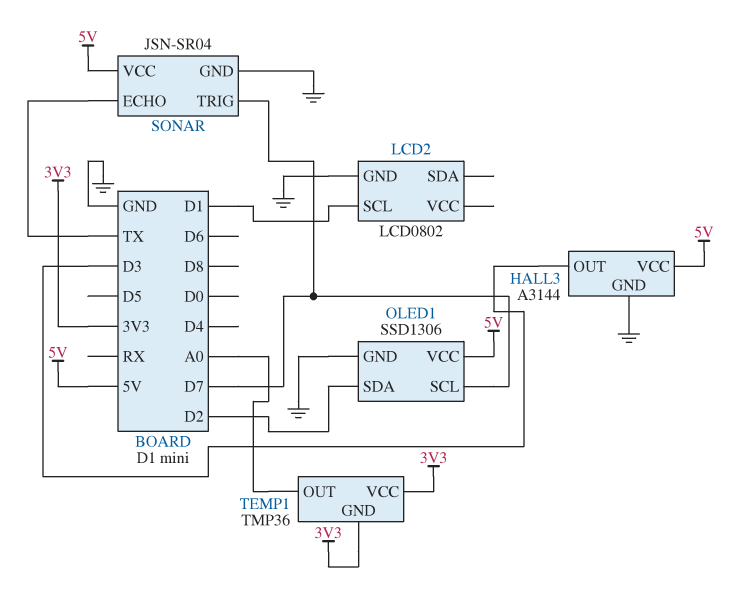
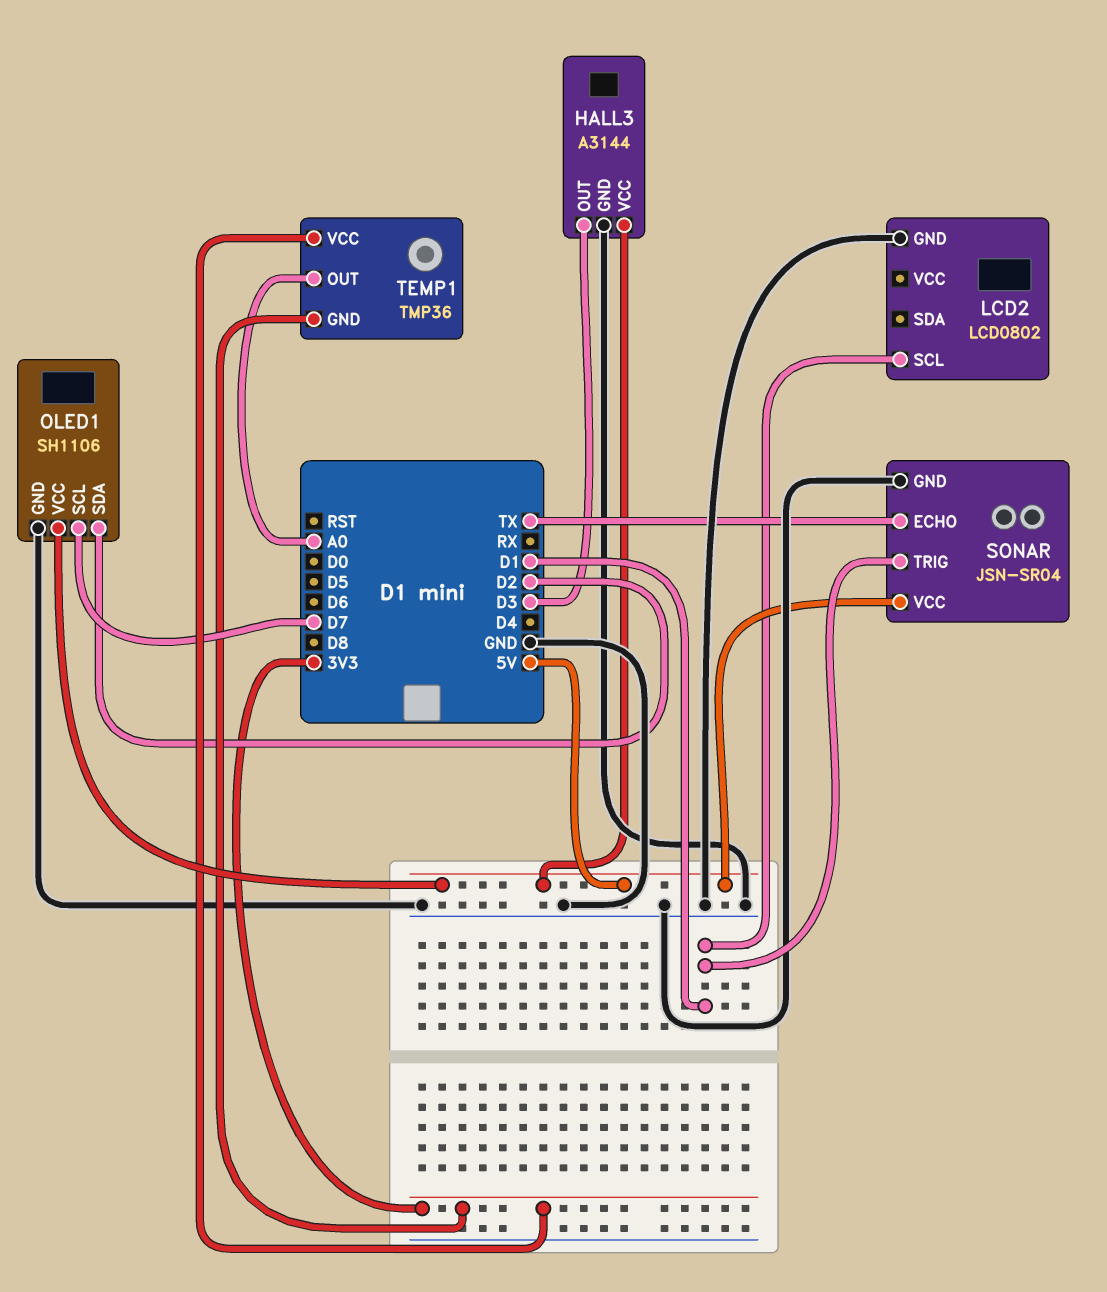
OLED1: SSD1306 -> SH1106
SONAR pin TRIG: D7 -> D1

